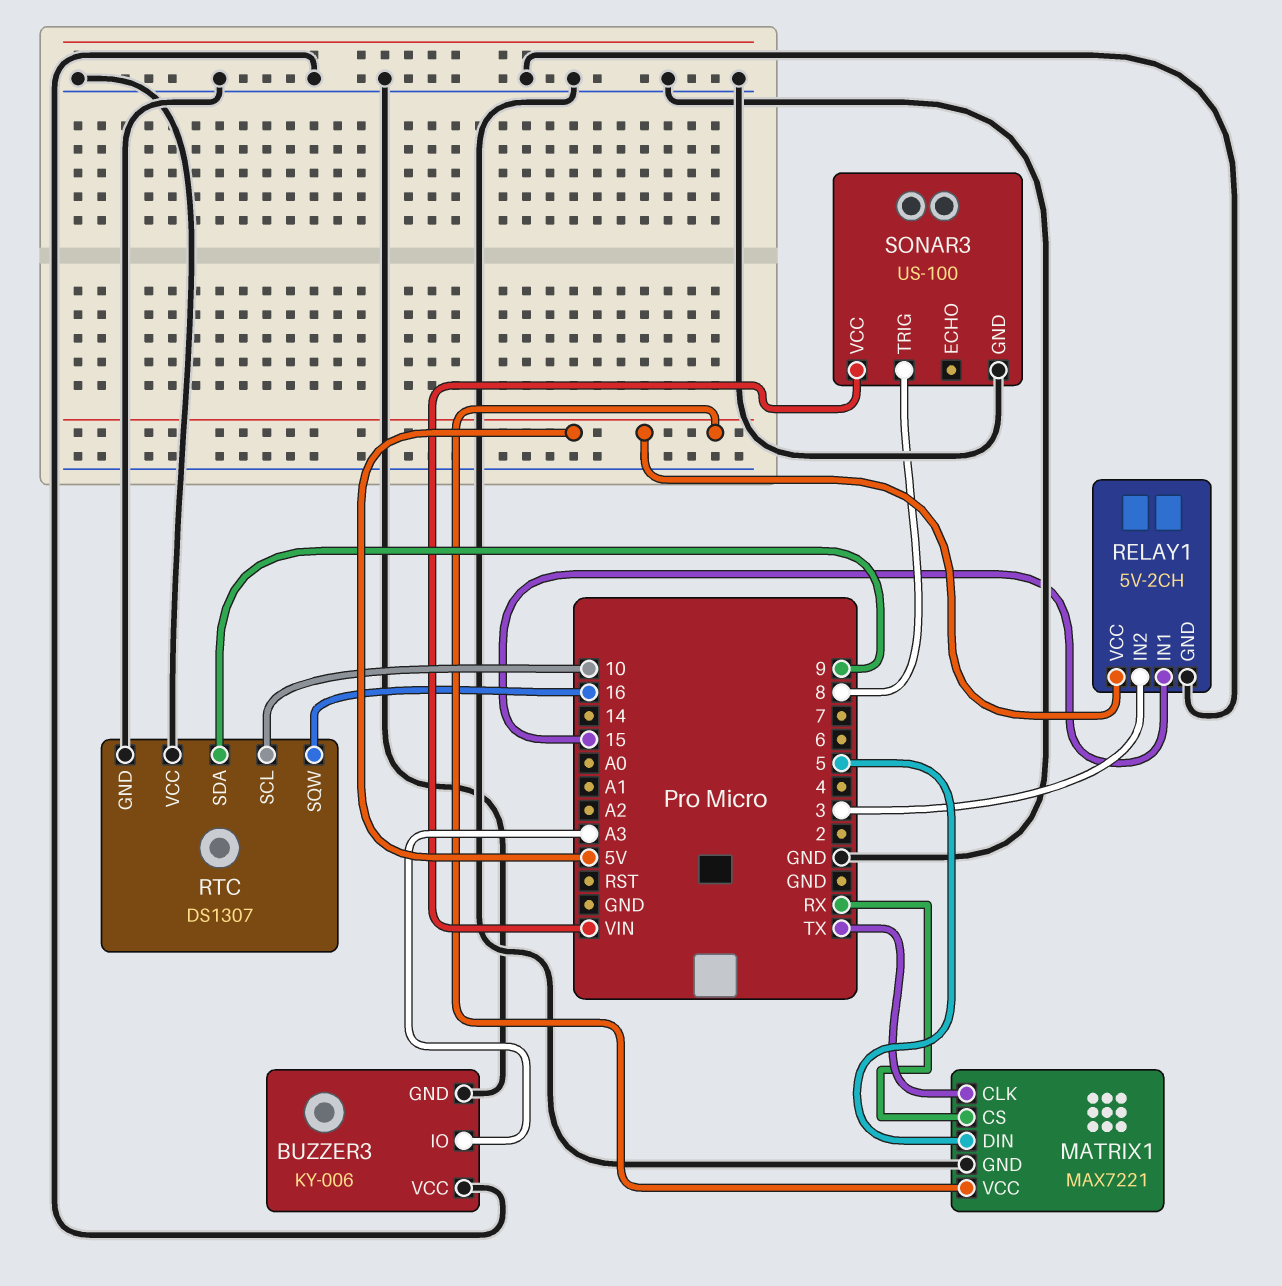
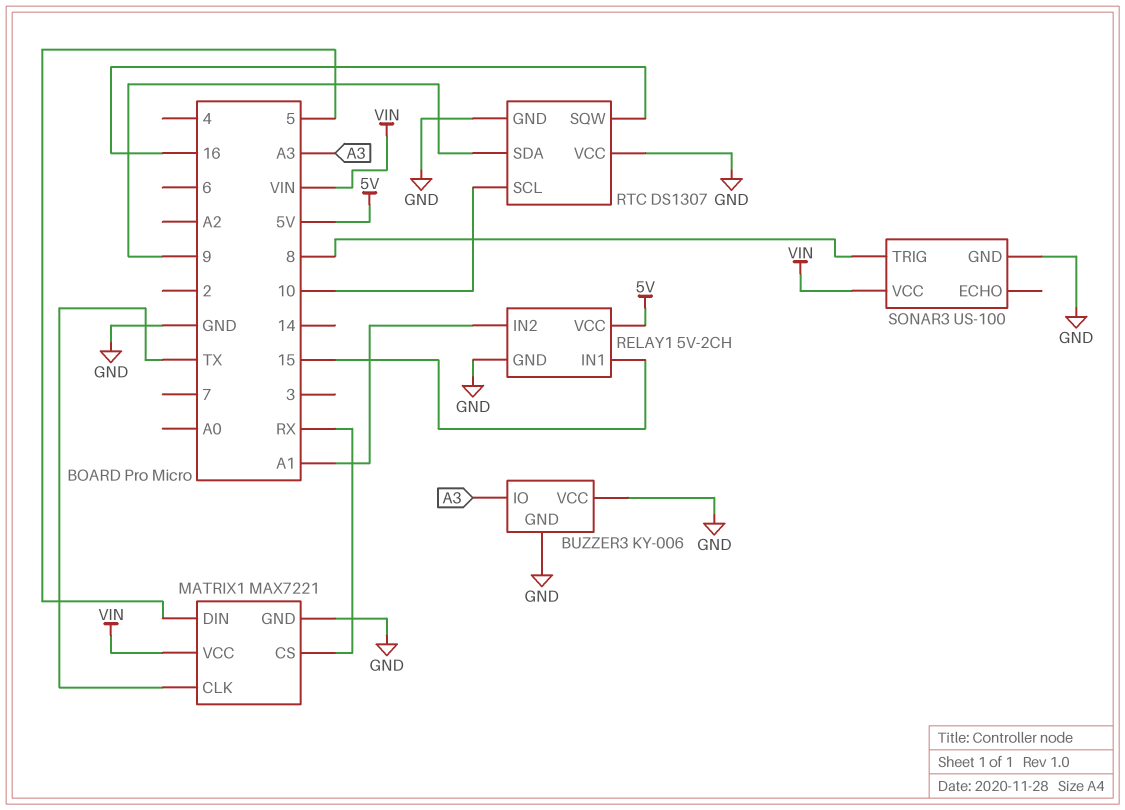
MATRIX1 pin VCC: 5V -> VIN
RELAY1 pin IN2: 3 -> A1

